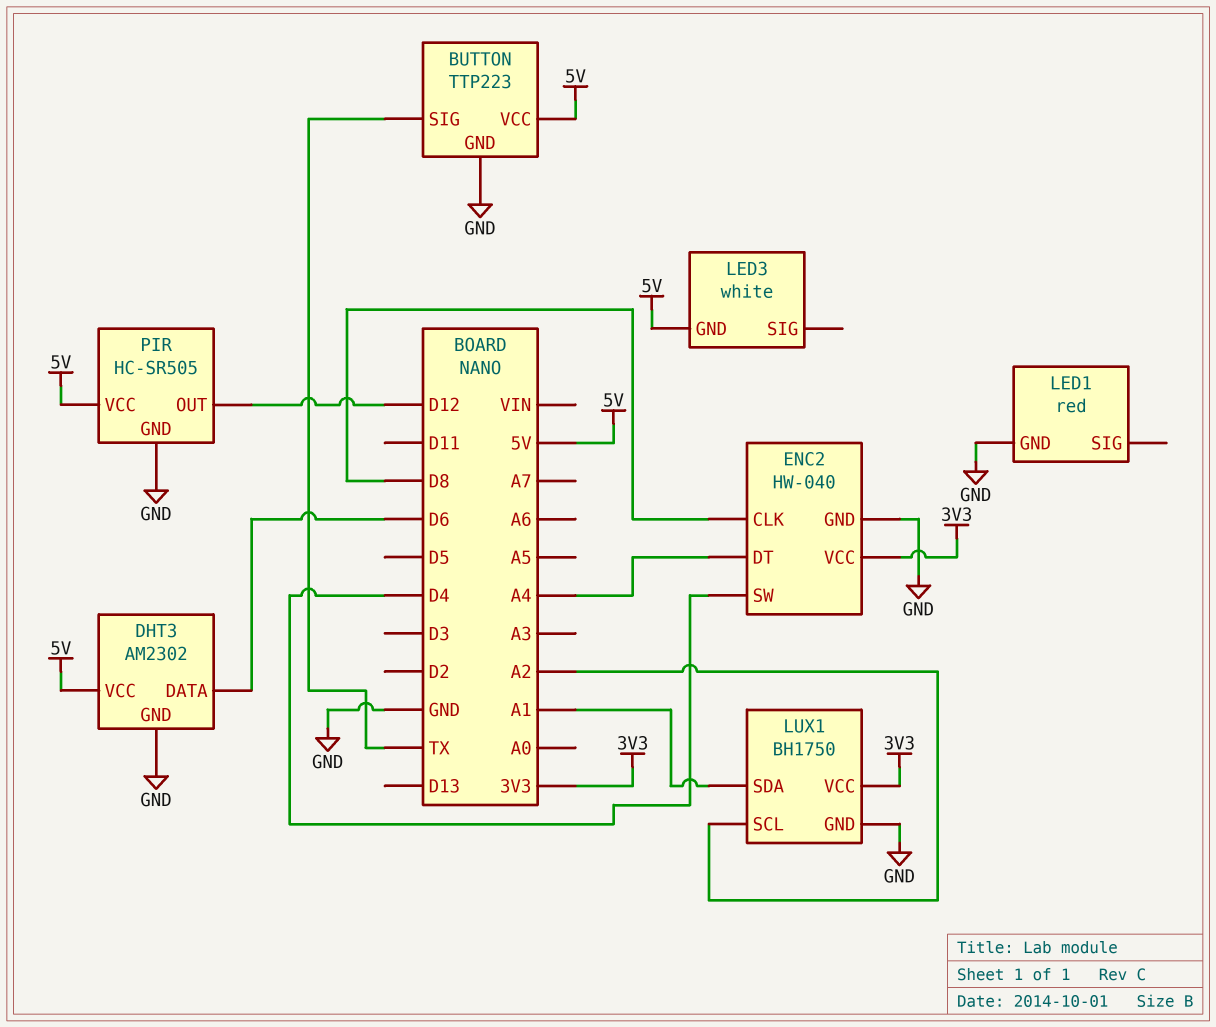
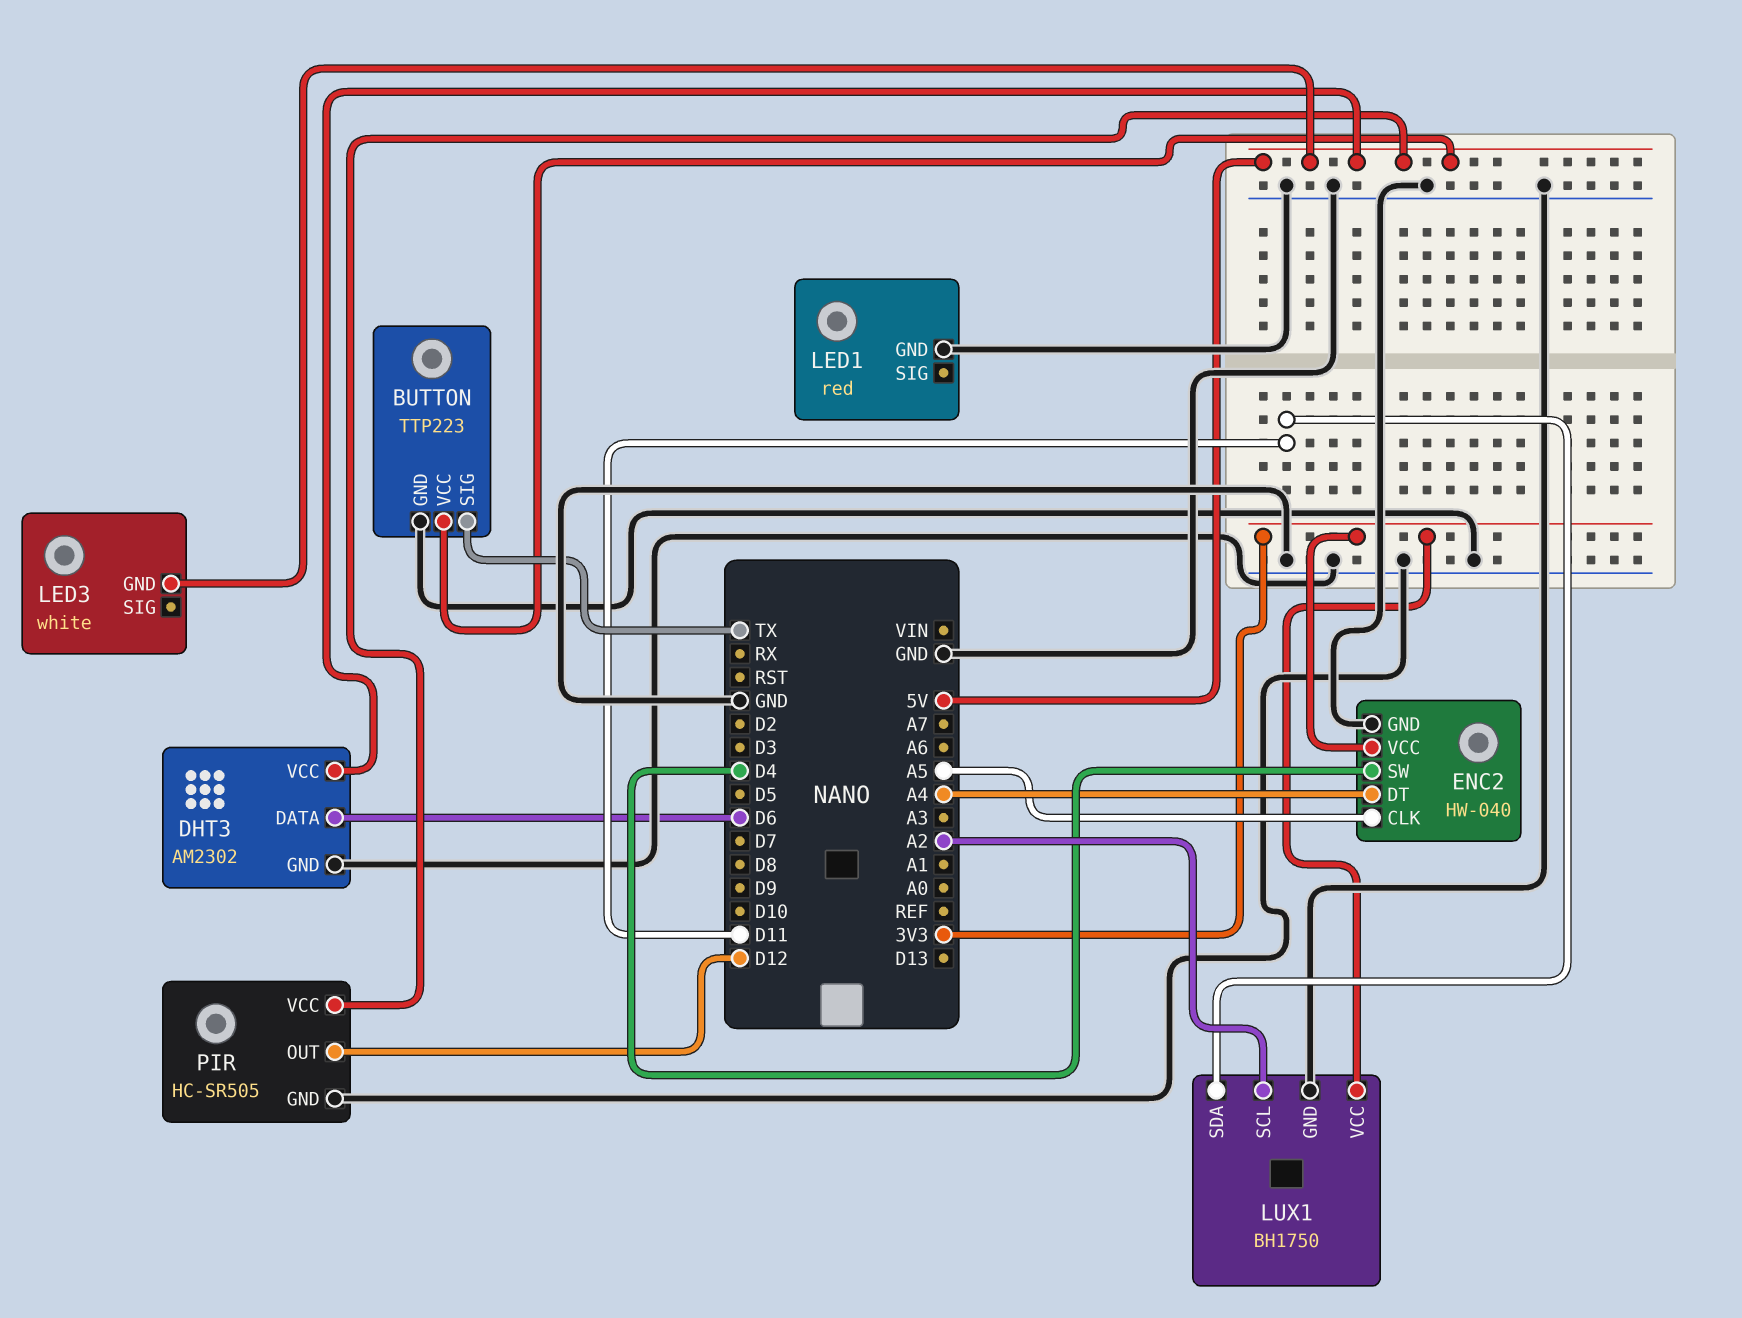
ENC2 pin CLK: D8 -> A5
LUX1 pin SDA: A1 -> D11

